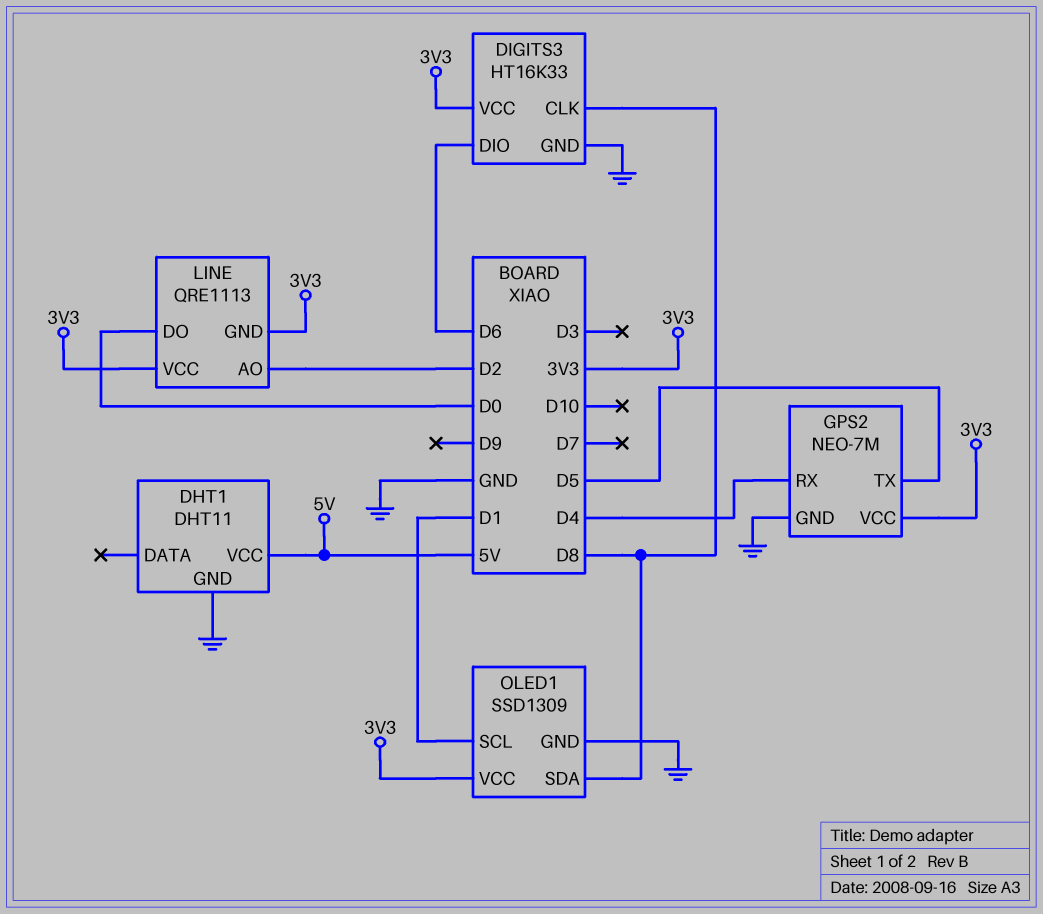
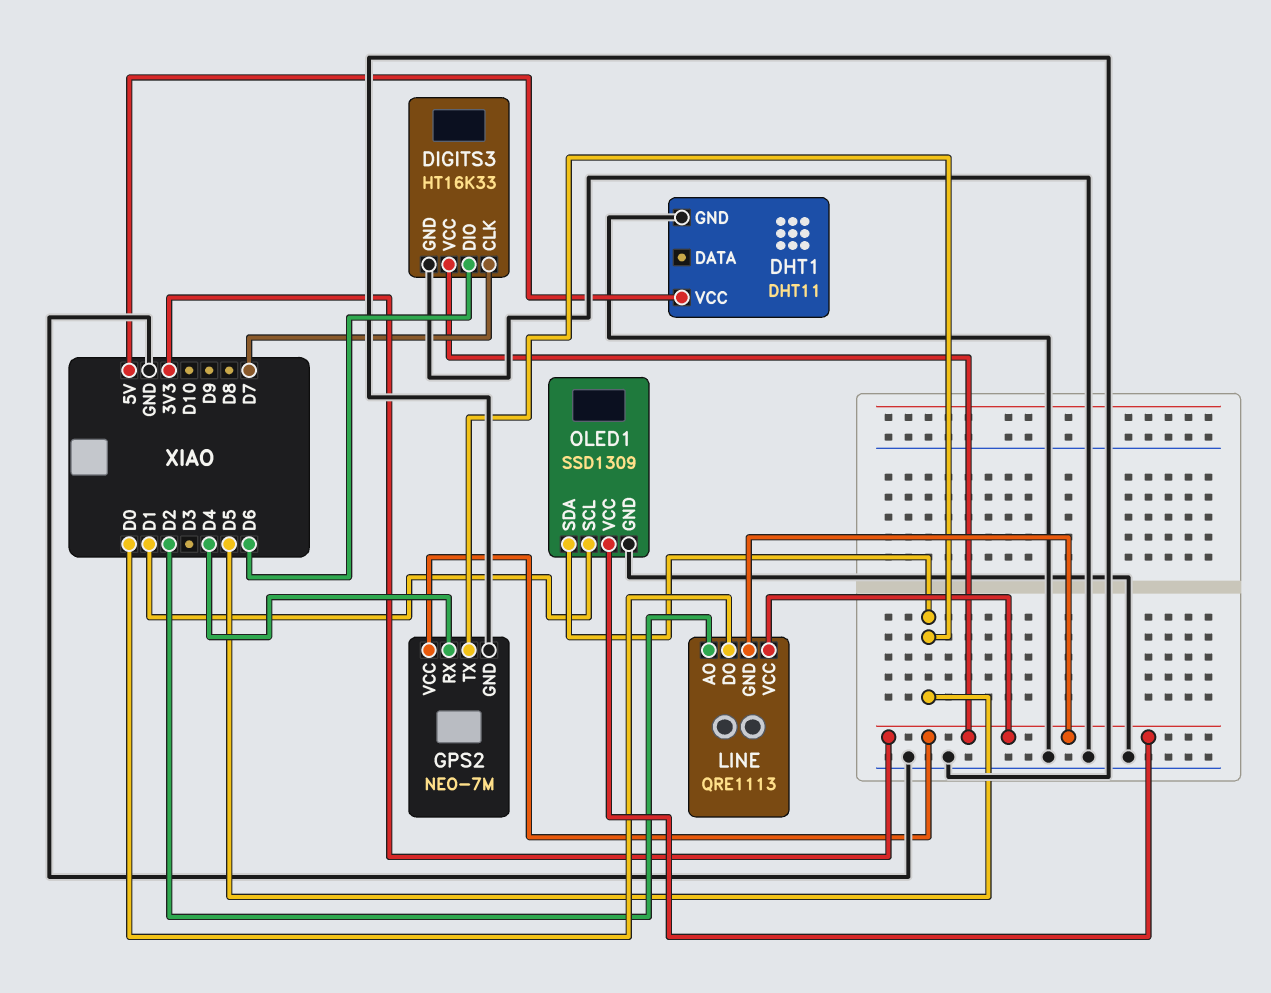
DIGITS3 pin CLK: D8 -> D7
OLED1 pin SDA: D8 -> D5

